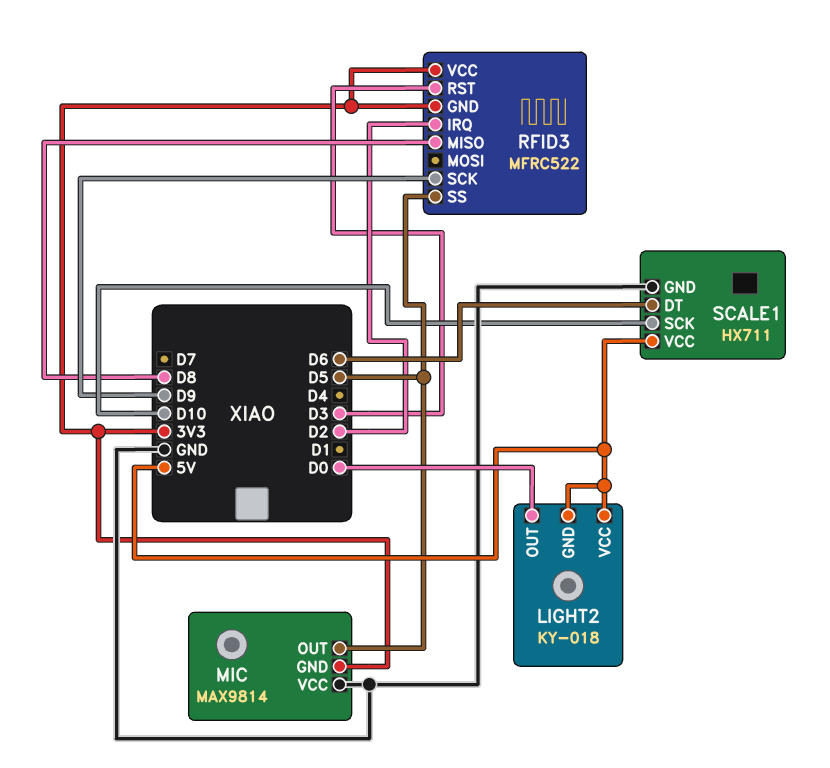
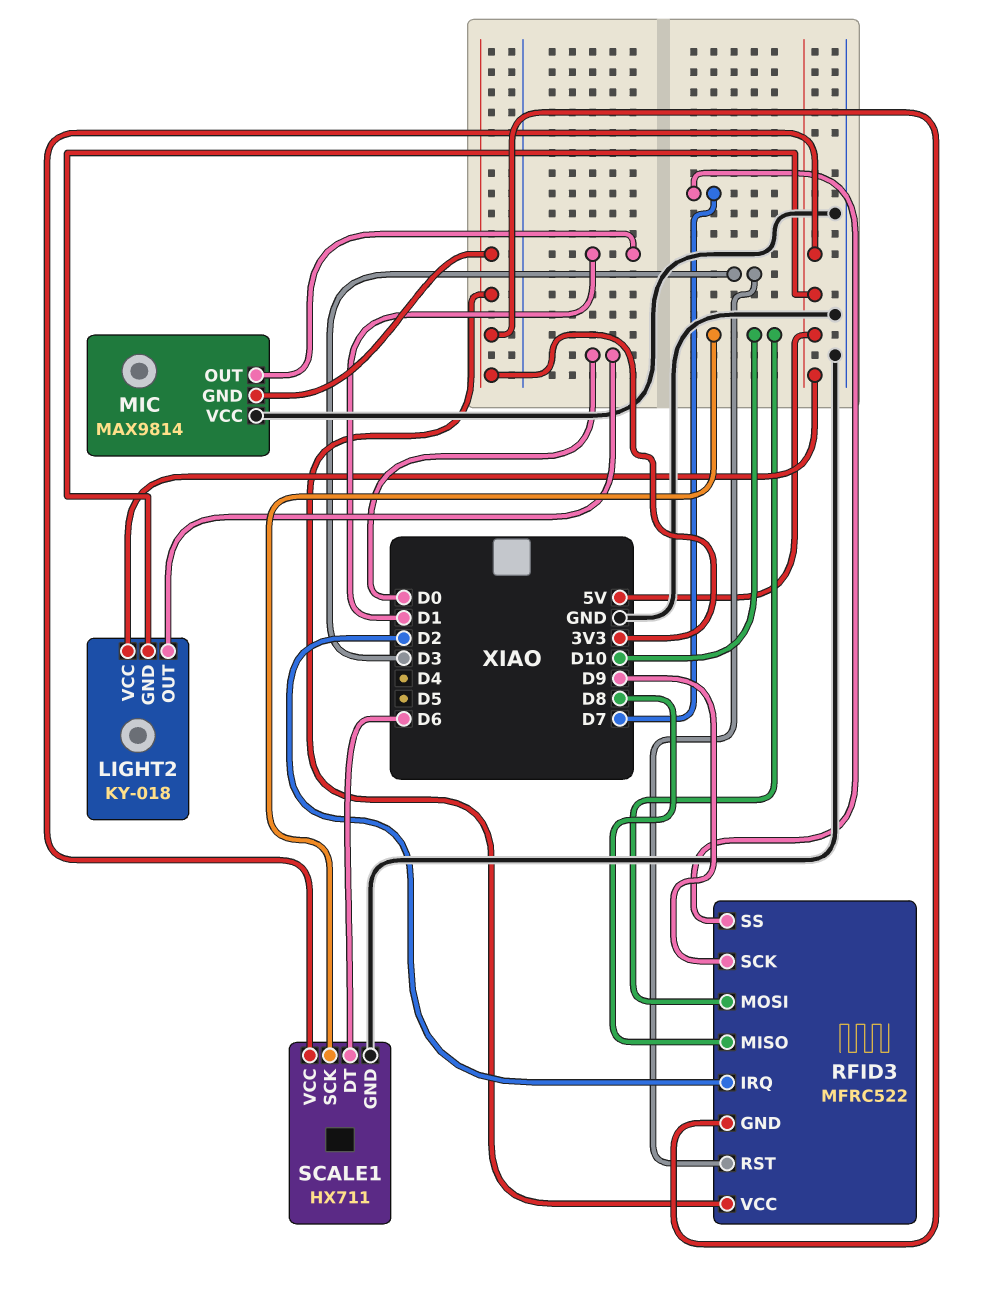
MIC pin OUT: D5 -> D1
RFID3 pin MOSI: none -> D10
RFID3 pin SS: D5 -> D7

